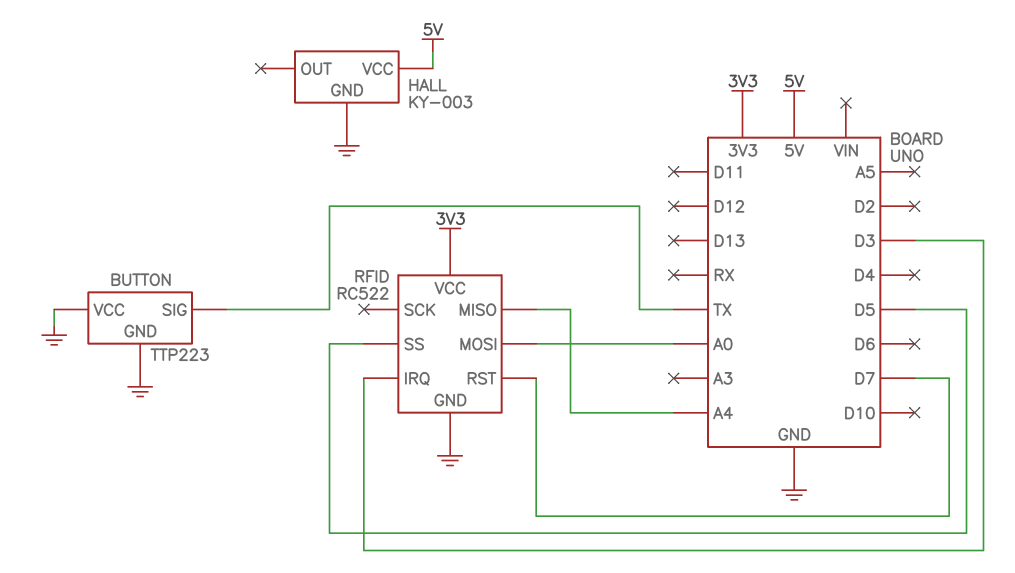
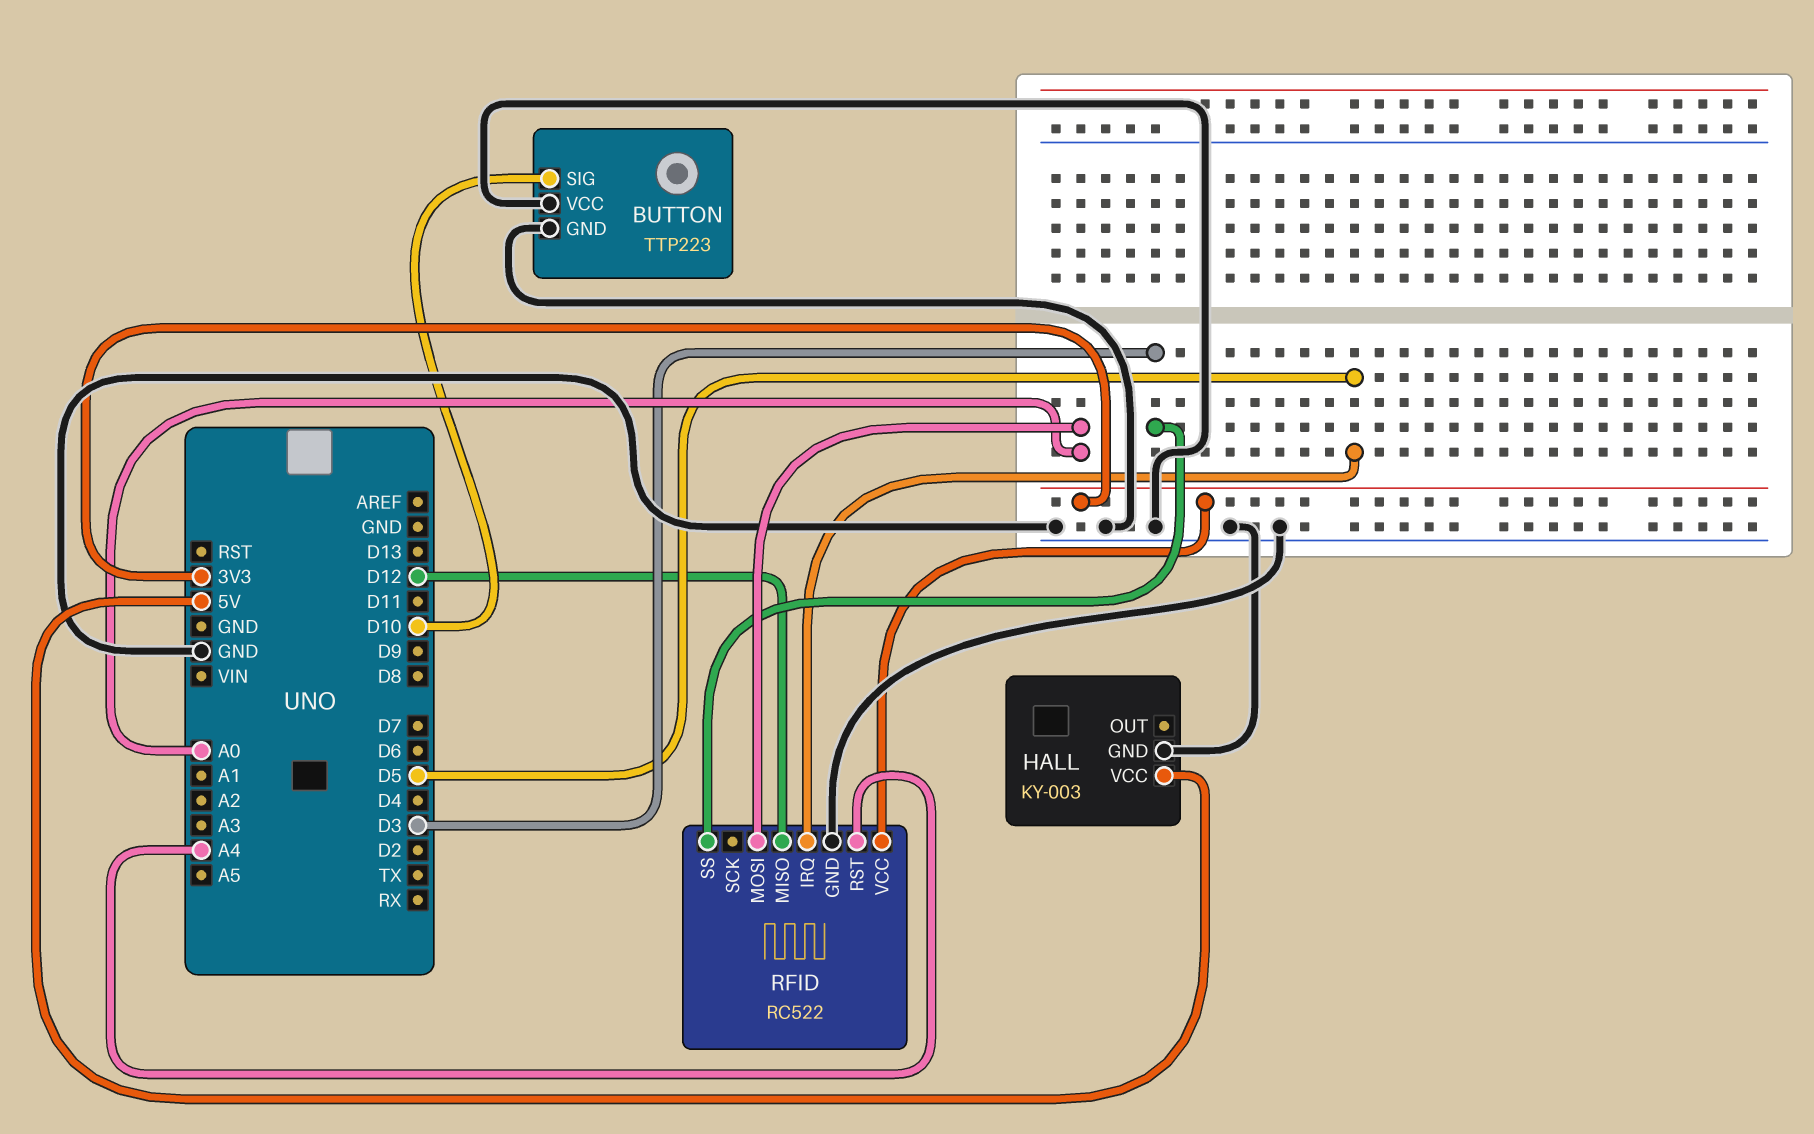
BUTTON pin SIG: TX -> D10
RFID pin IRQ: D3 -> D5
RFID pin MISO: A4 -> D12
RFID pin RST: D7 -> A4
RFID pin SS: D5 -> D3

